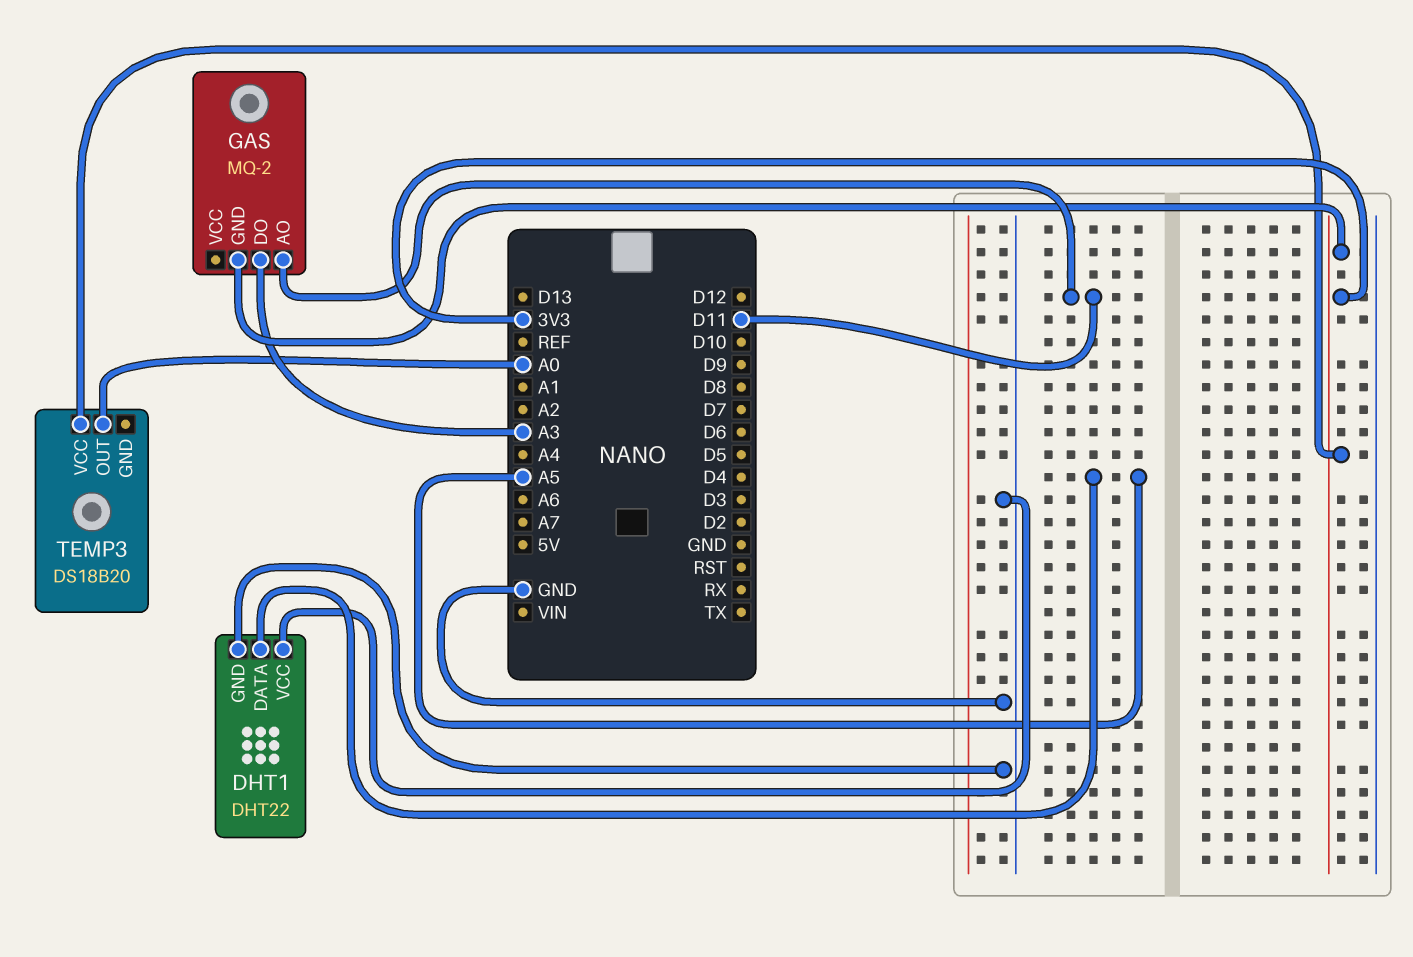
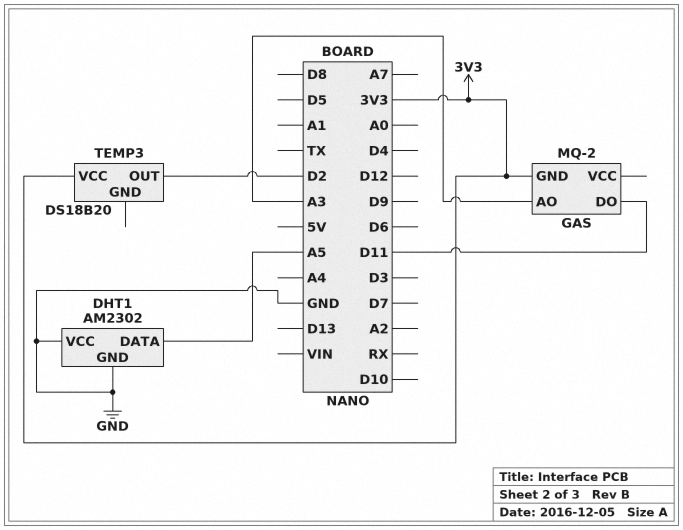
DHT1: DHT22 -> AM2302
GAS pin AO: D11 -> A3
GAS pin DO: A3 -> D11
TEMP3 pin OUT: A0 -> D2

